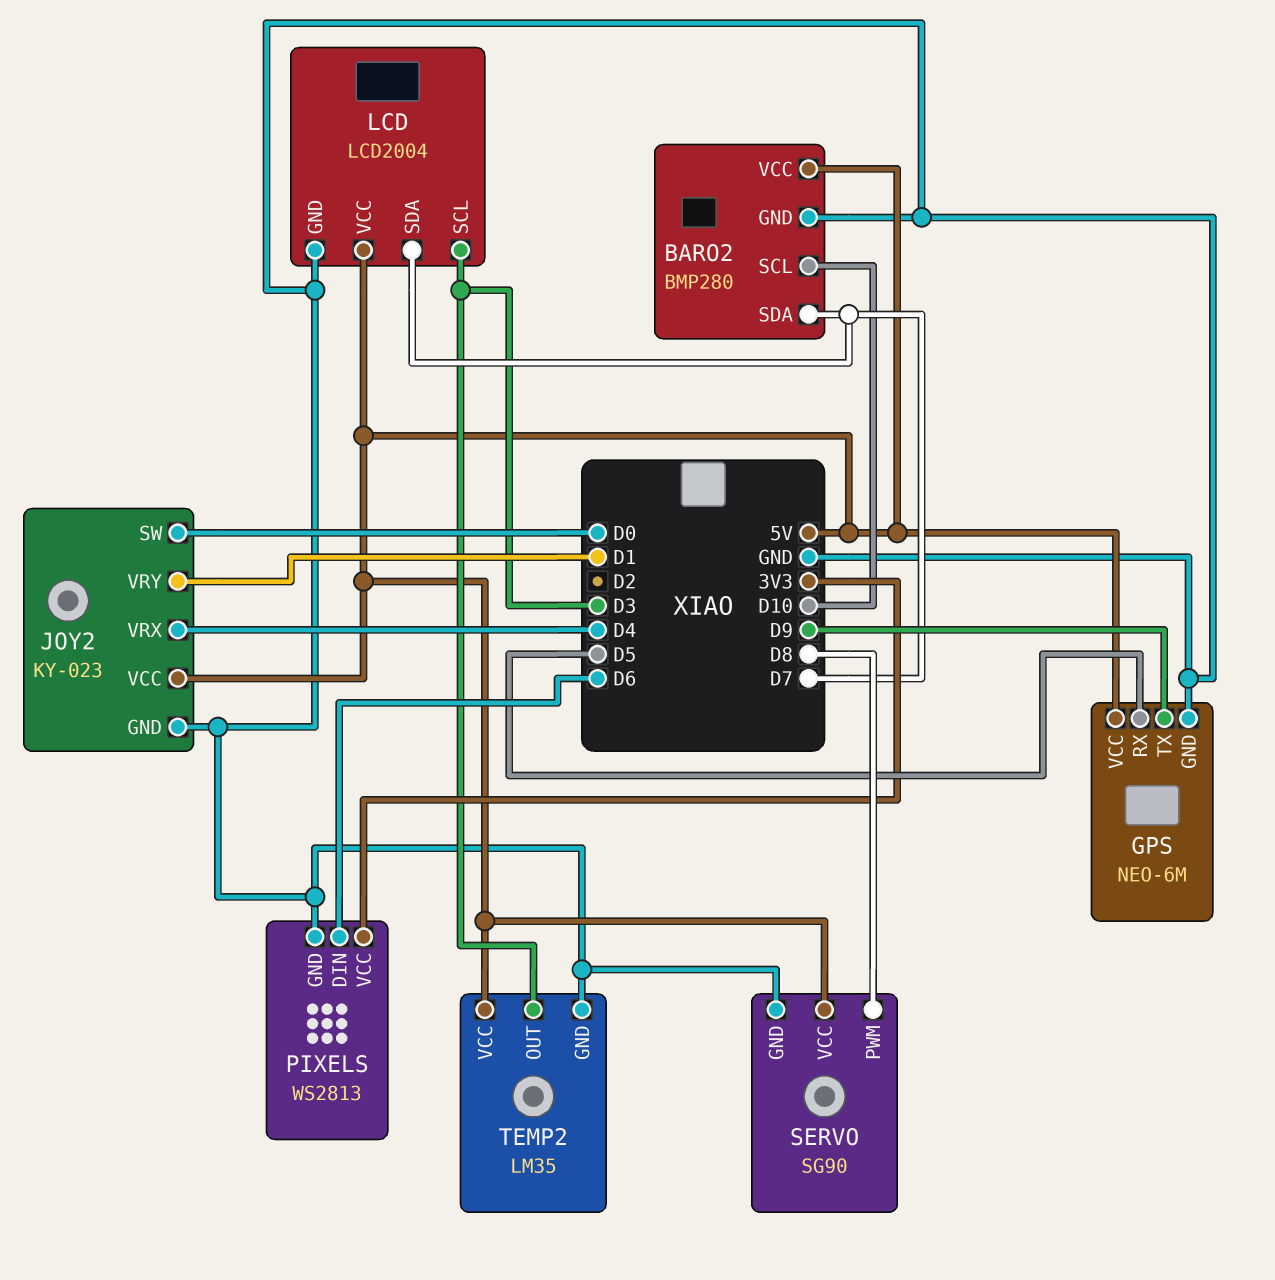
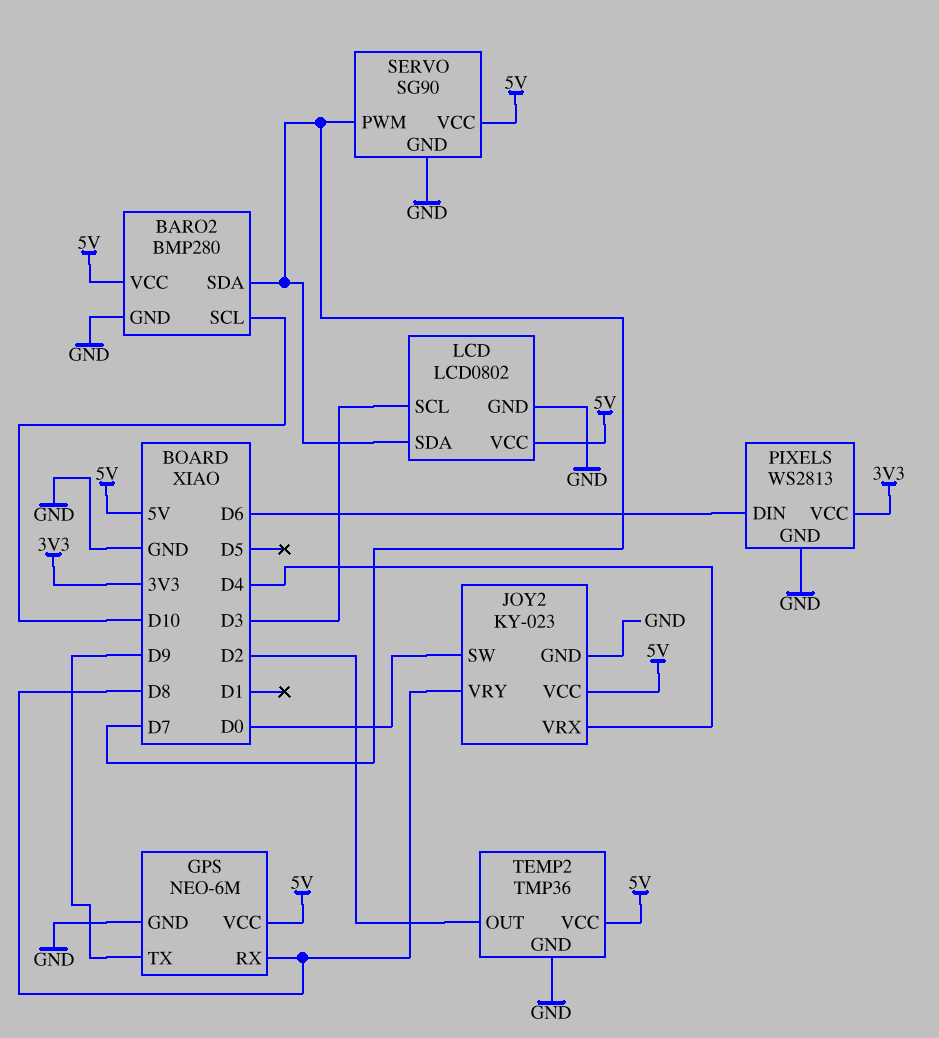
GPS pin RX: D5 -> D8
JOY2 pin VRY: D1 -> D8
LCD: LCD2004 -> LCD0802
SERVO pin PWM: D8 -> D7
TEMP2: LM35 -> TMP36
TEMP2 pin OUT: D3 -> D2

